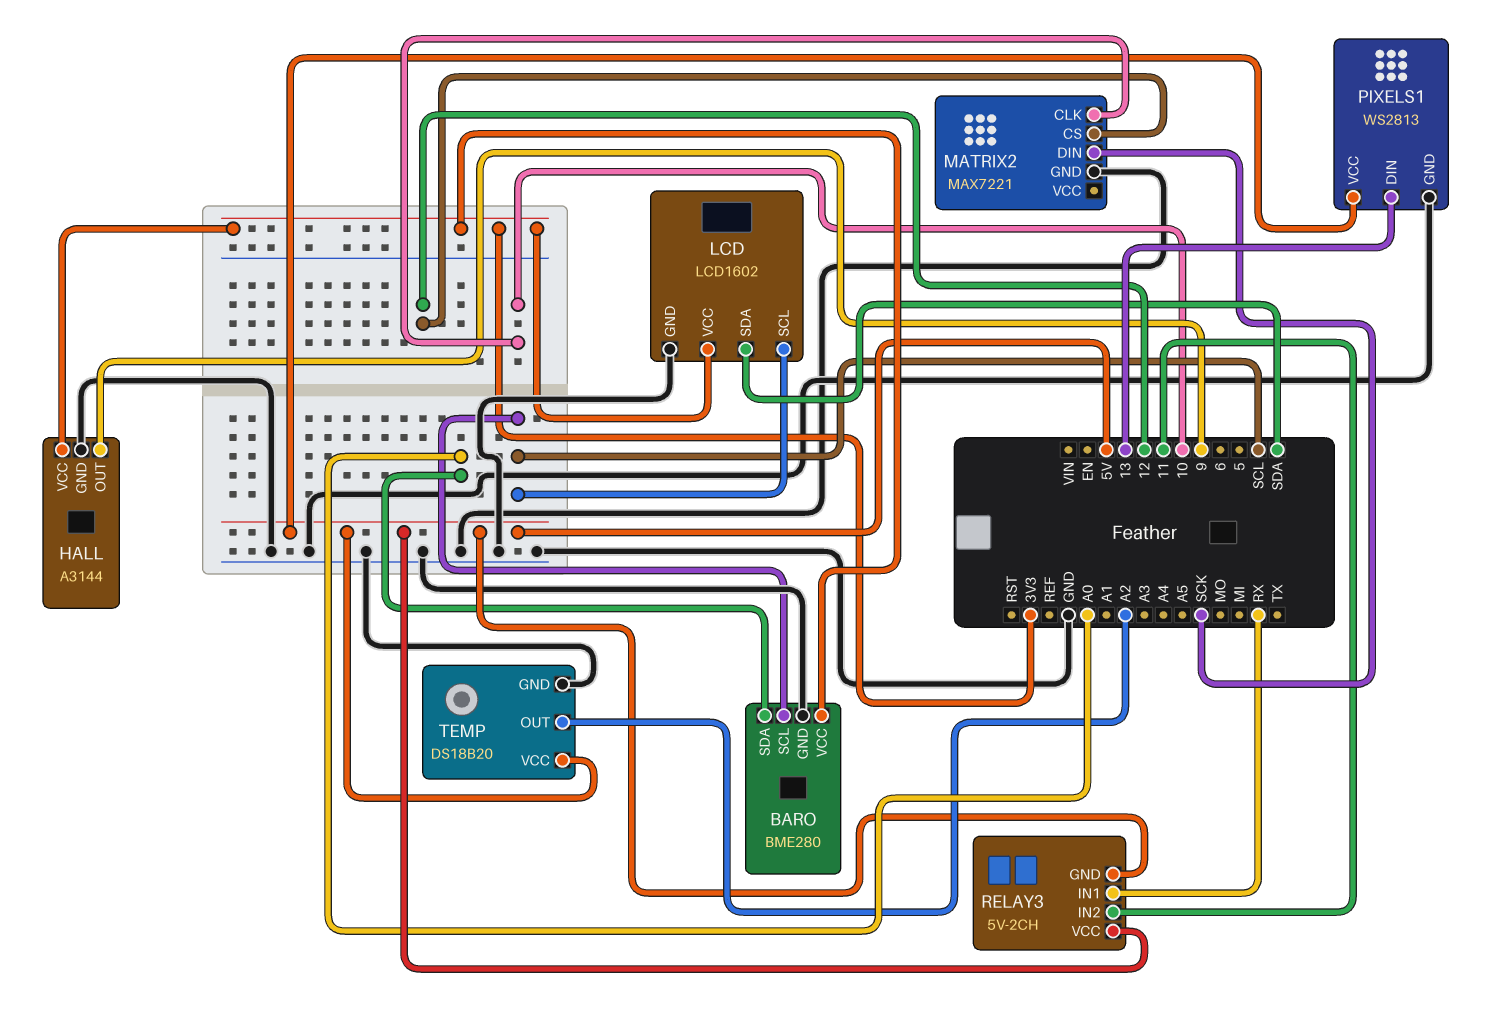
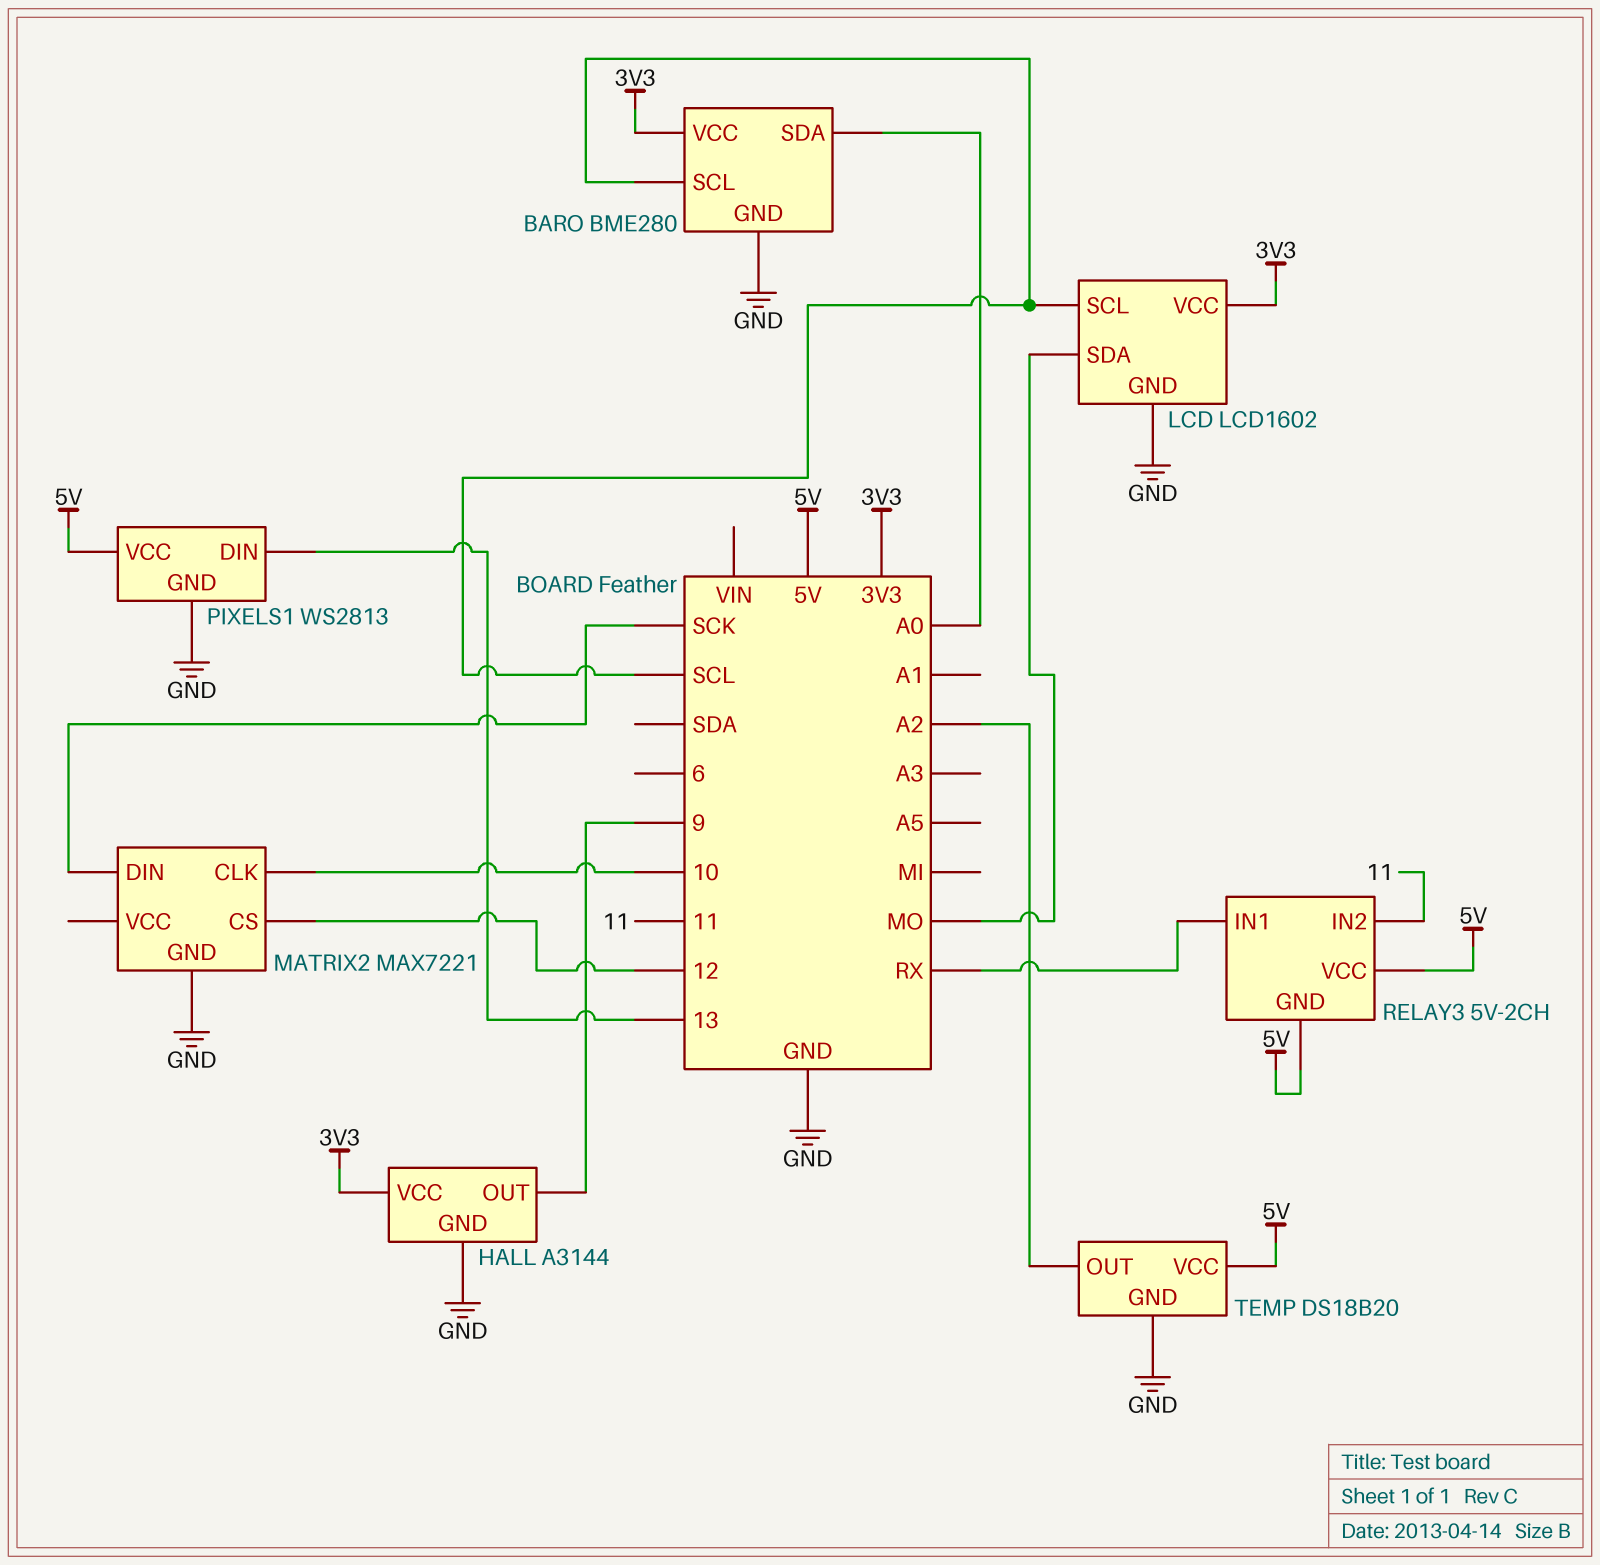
LCD pin SDA: SDA -> MO

